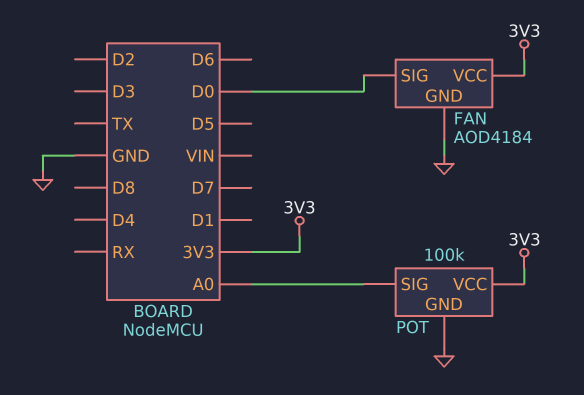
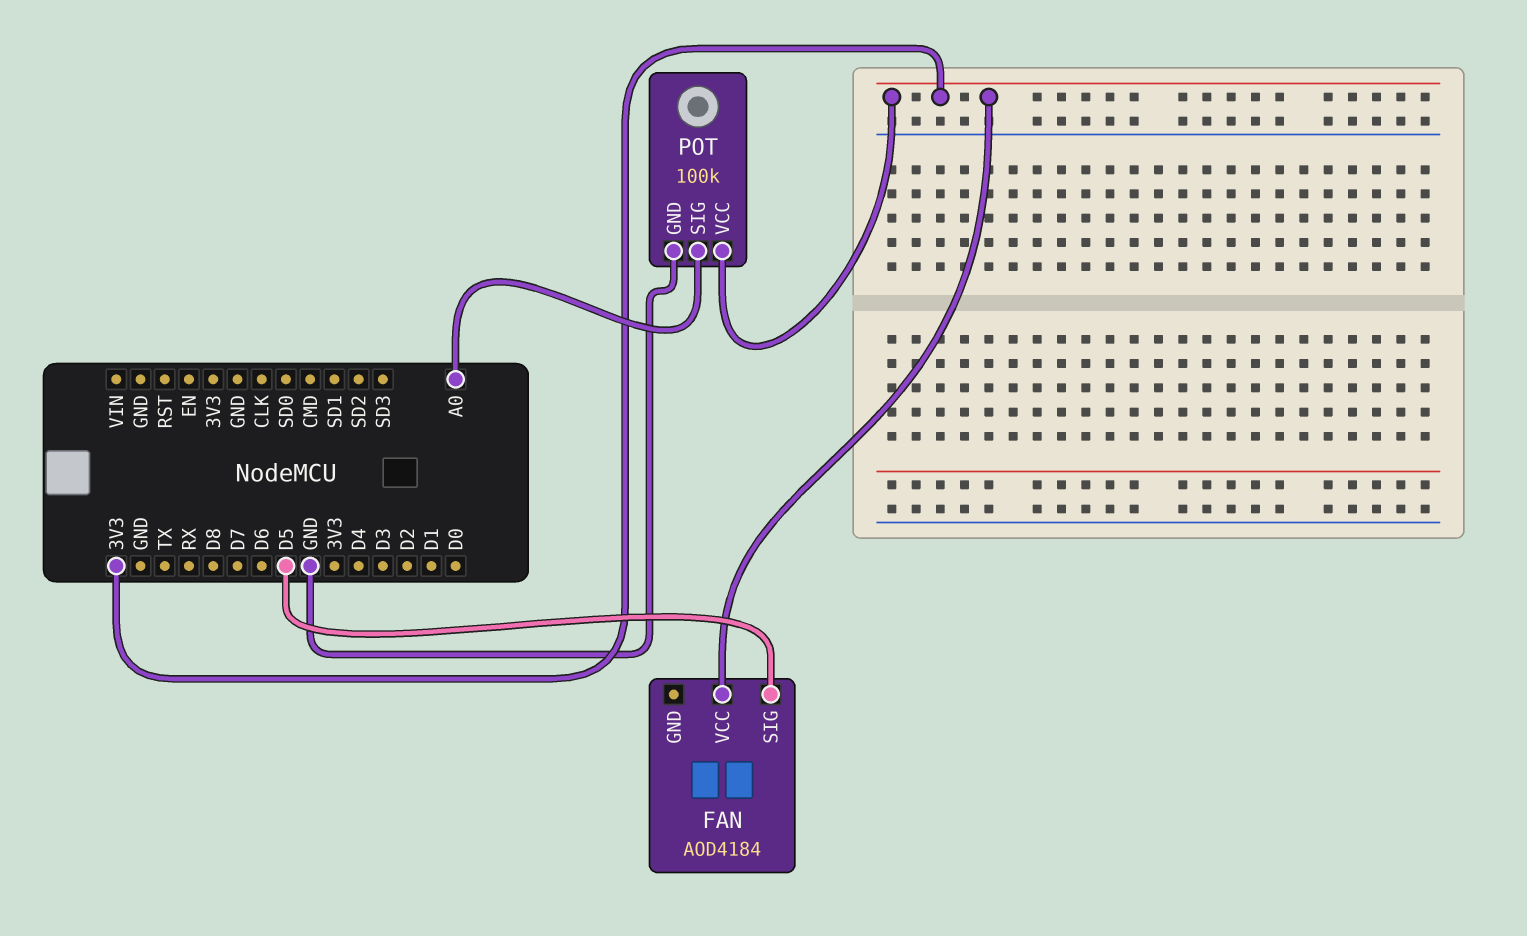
FAN pin GND: GND -> none
FAN pin SIG: D0 -> D5

